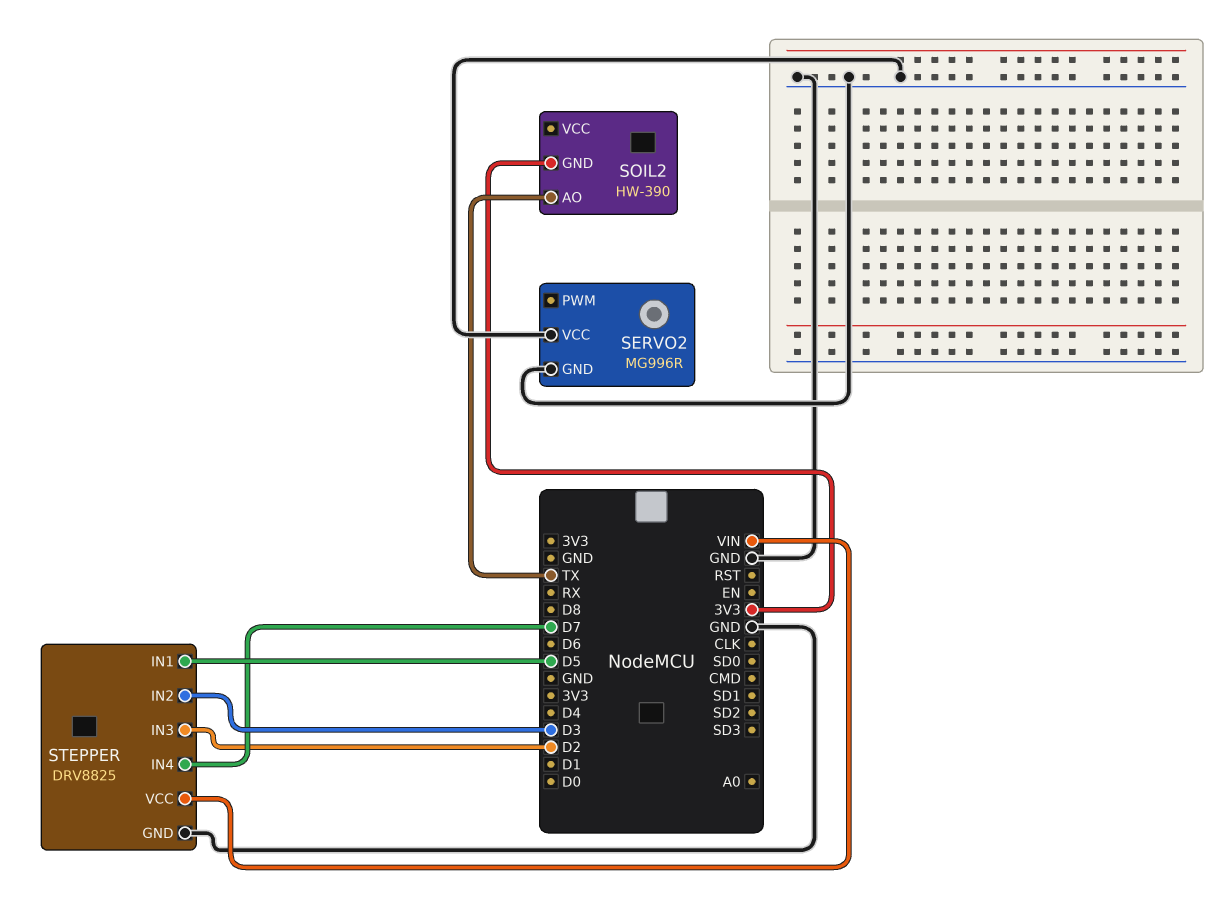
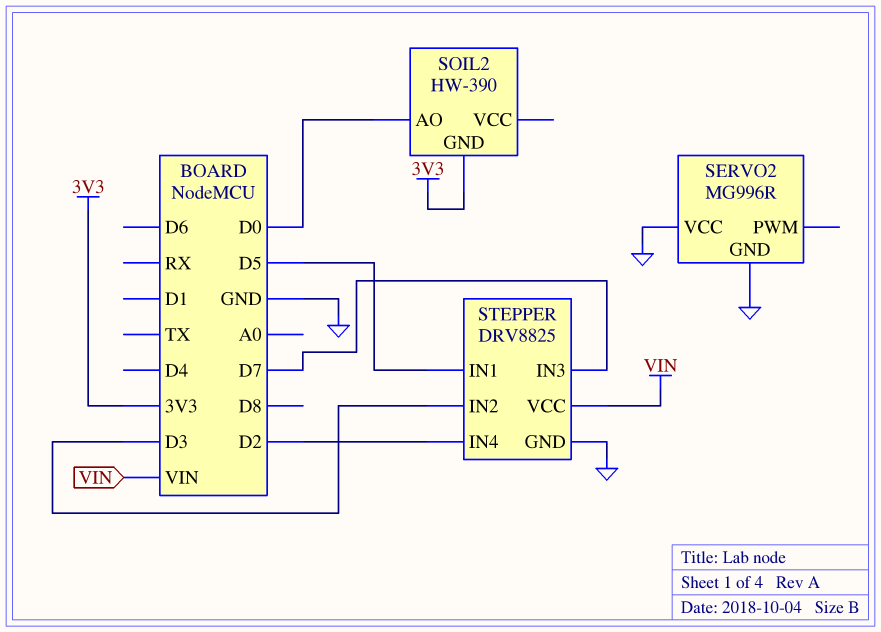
SOIL2 pin AO: TX -> D0
STEPPER pin IN3: D2 -> D7
STEPPER pin IN4: D7 -> D2

